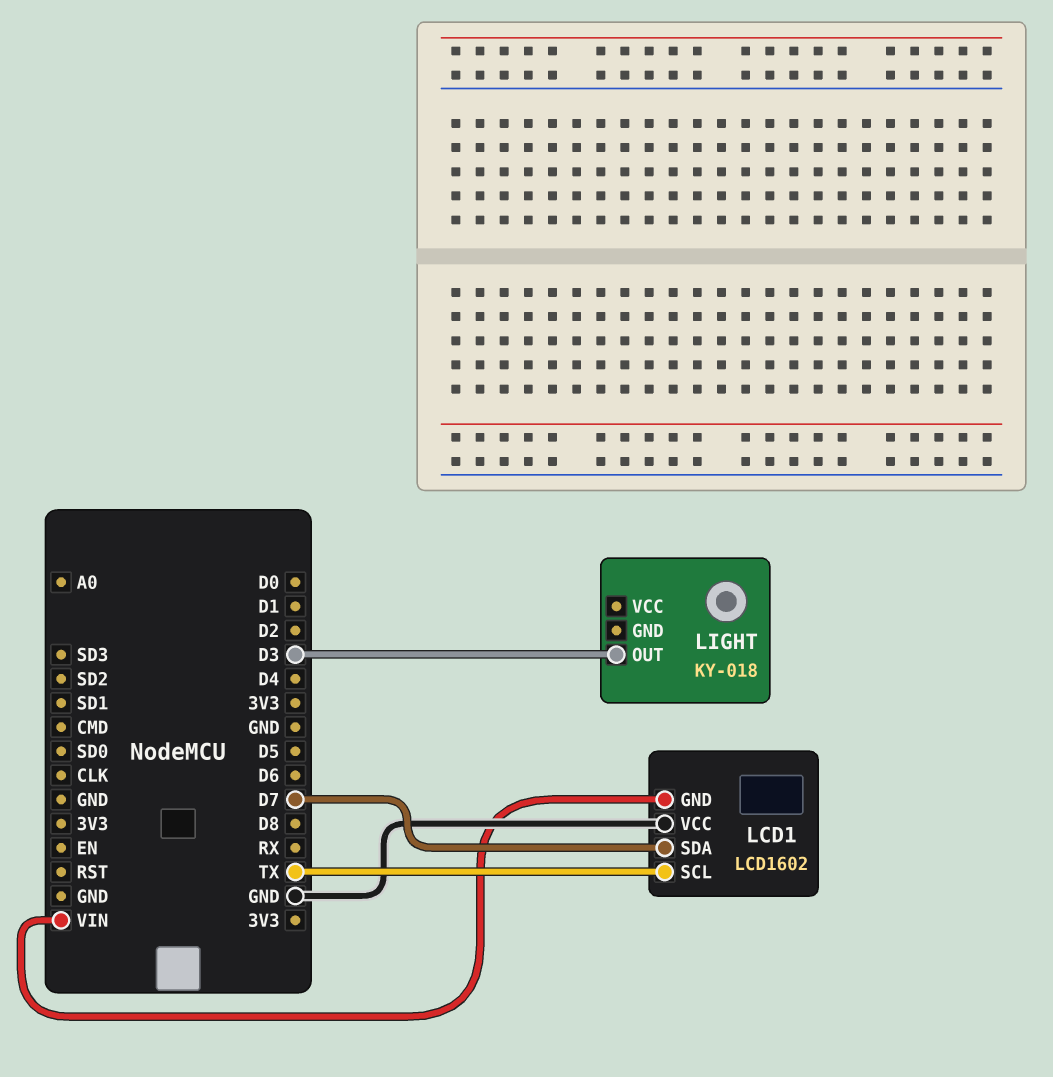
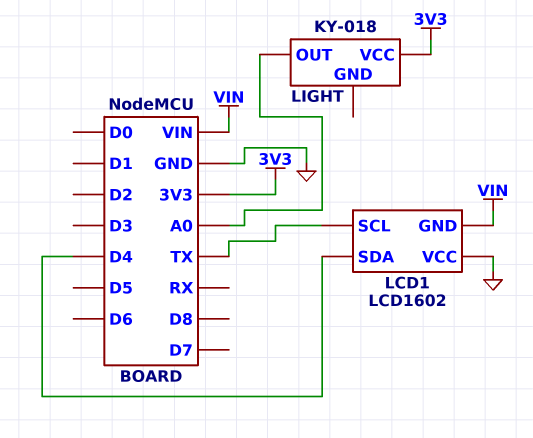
LCD1 pin SDA: D7 -> D4
LIGHT pin OUT: D3 -> A0
LIGHT pin VCC: none -> 3V3

